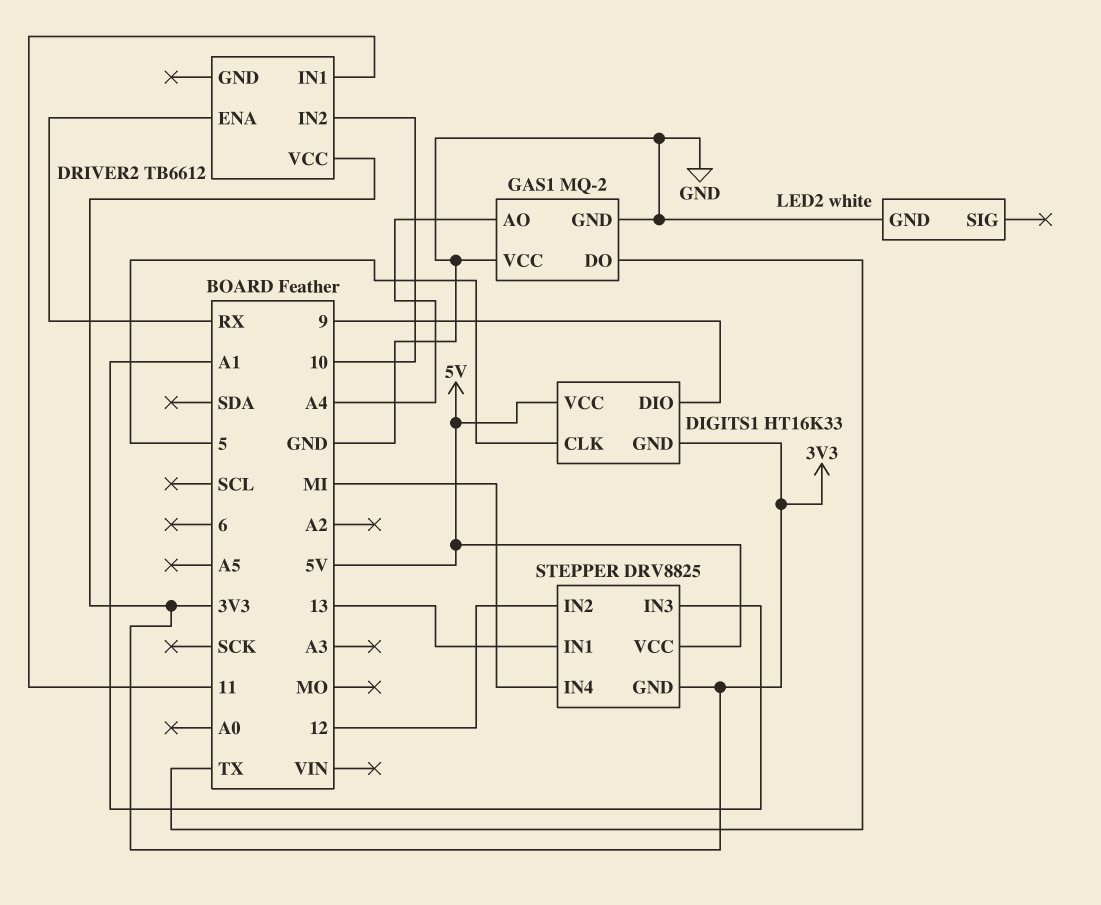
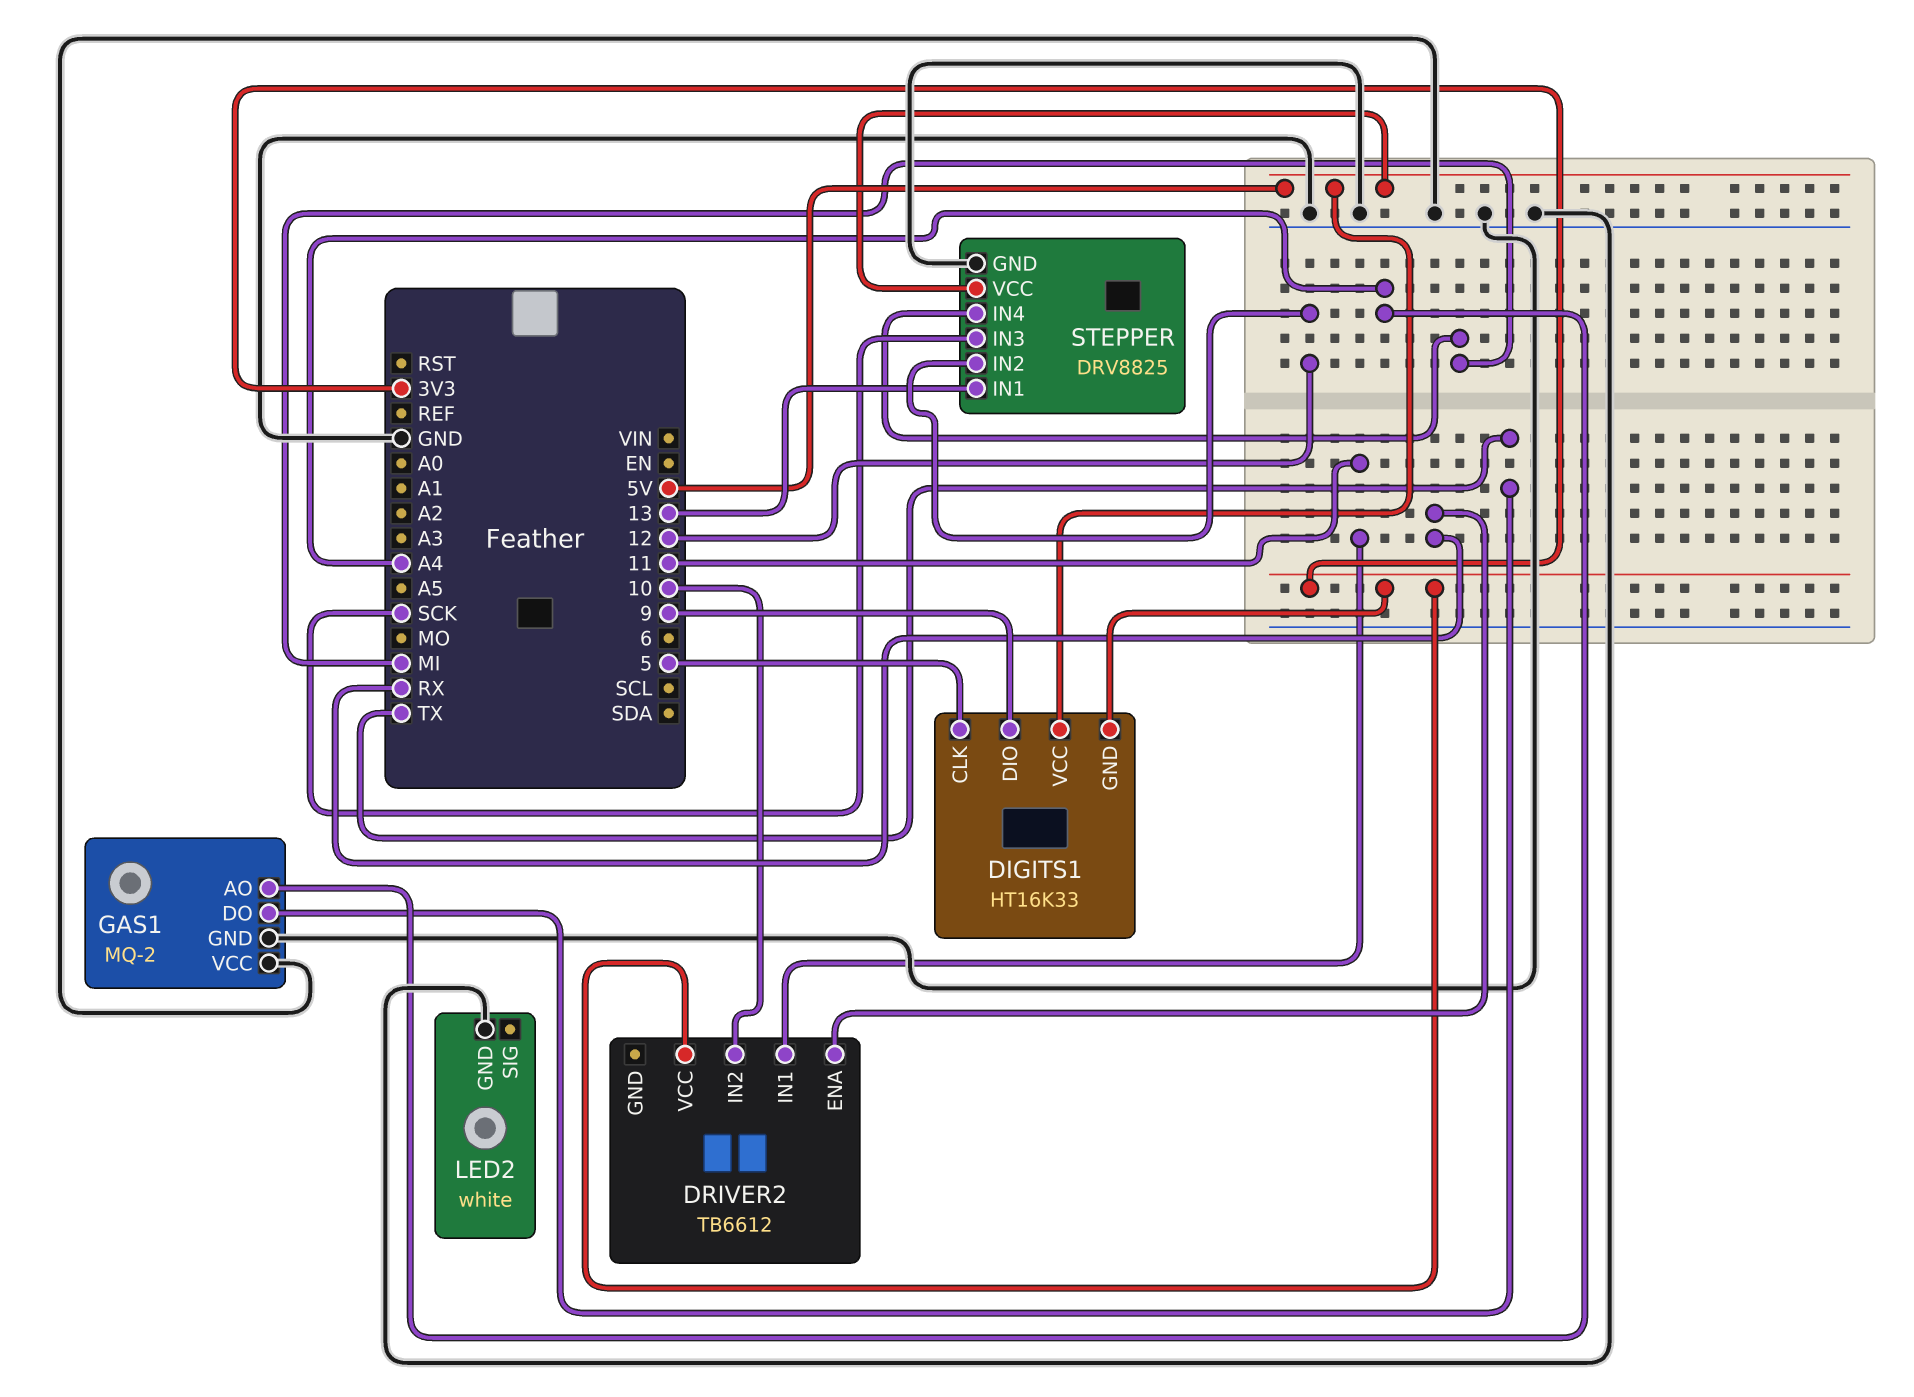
STEPPER pin GND: 3V3 -> GND
STEPPER pin IN3: A1 -> SCK

